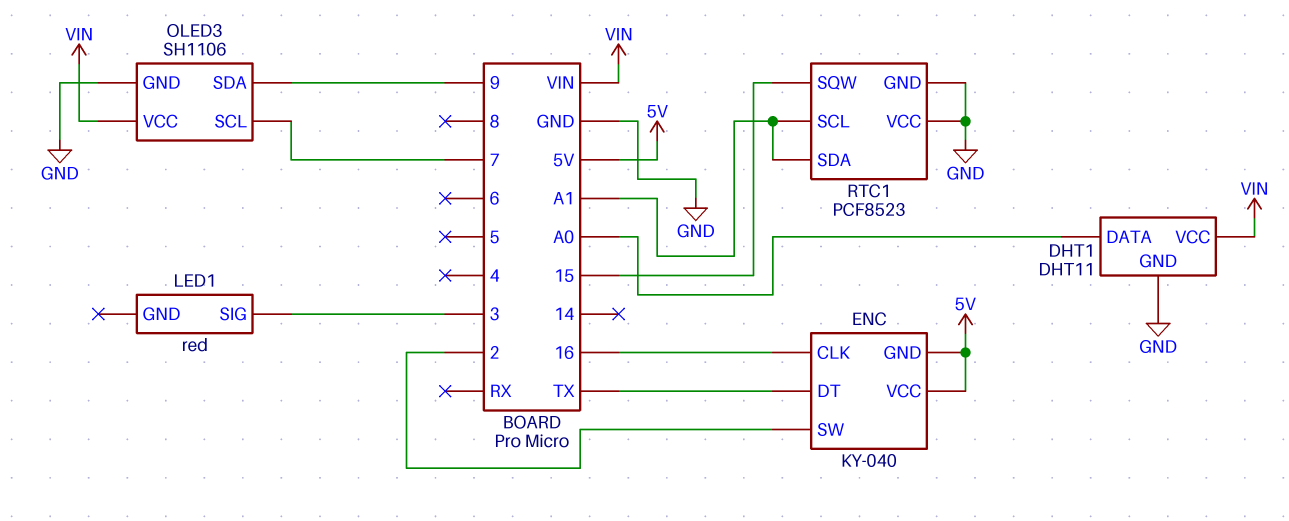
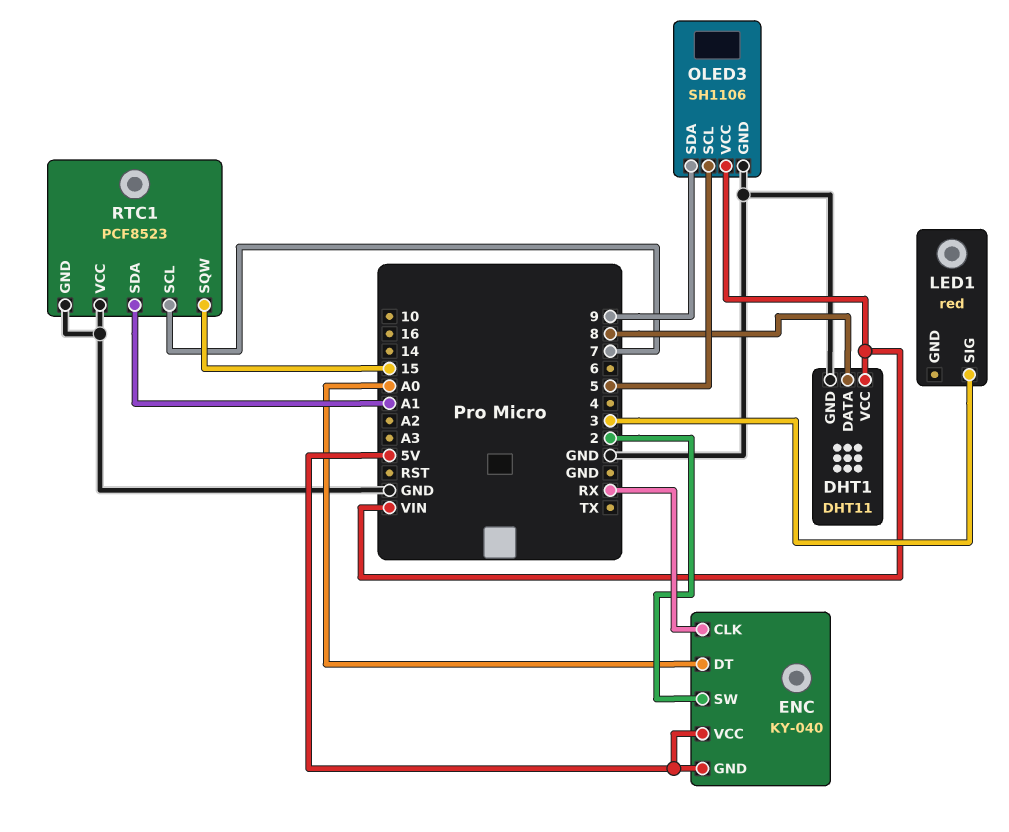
DHT1 pin DATA: A0 -> 8
ENC pin CLK: 16 -> RX
ENC pin DT: TX -> A0
OLED3 pin SCL: 7 -> 5
RTC1 pin SCL: A1 -> 7

